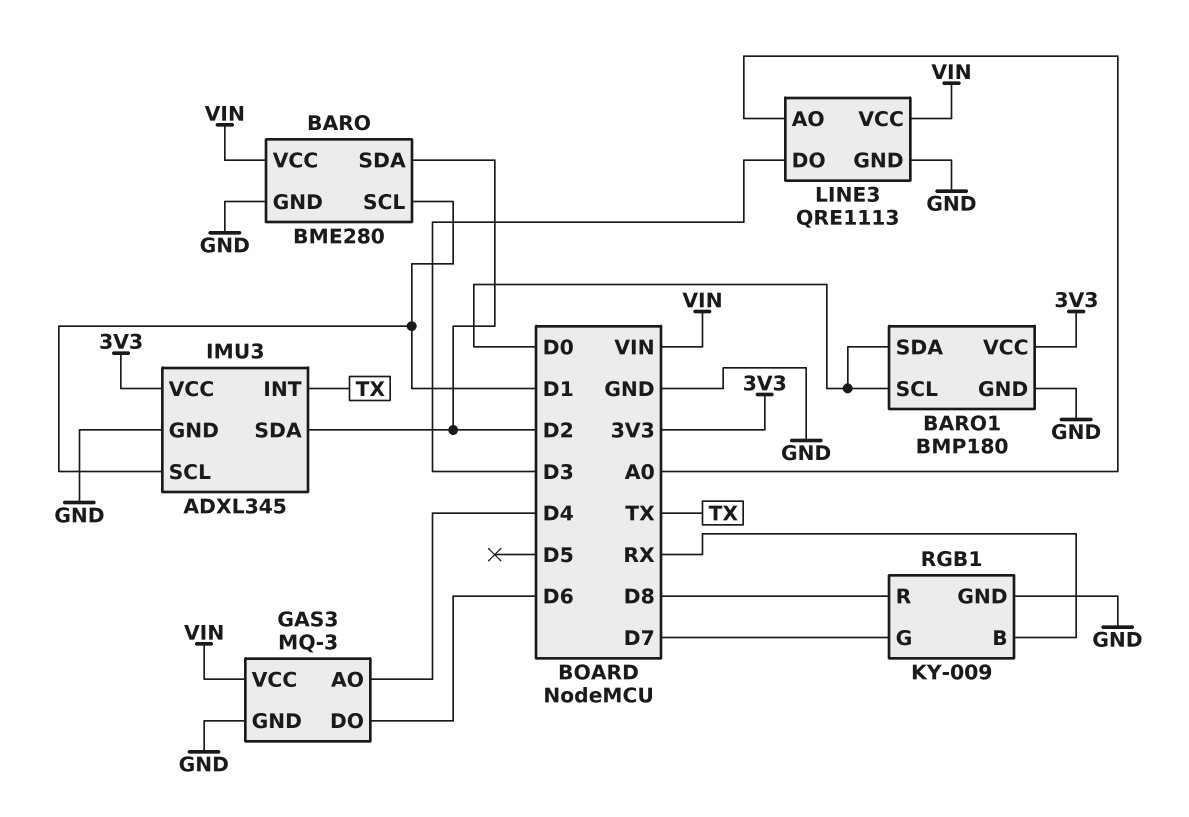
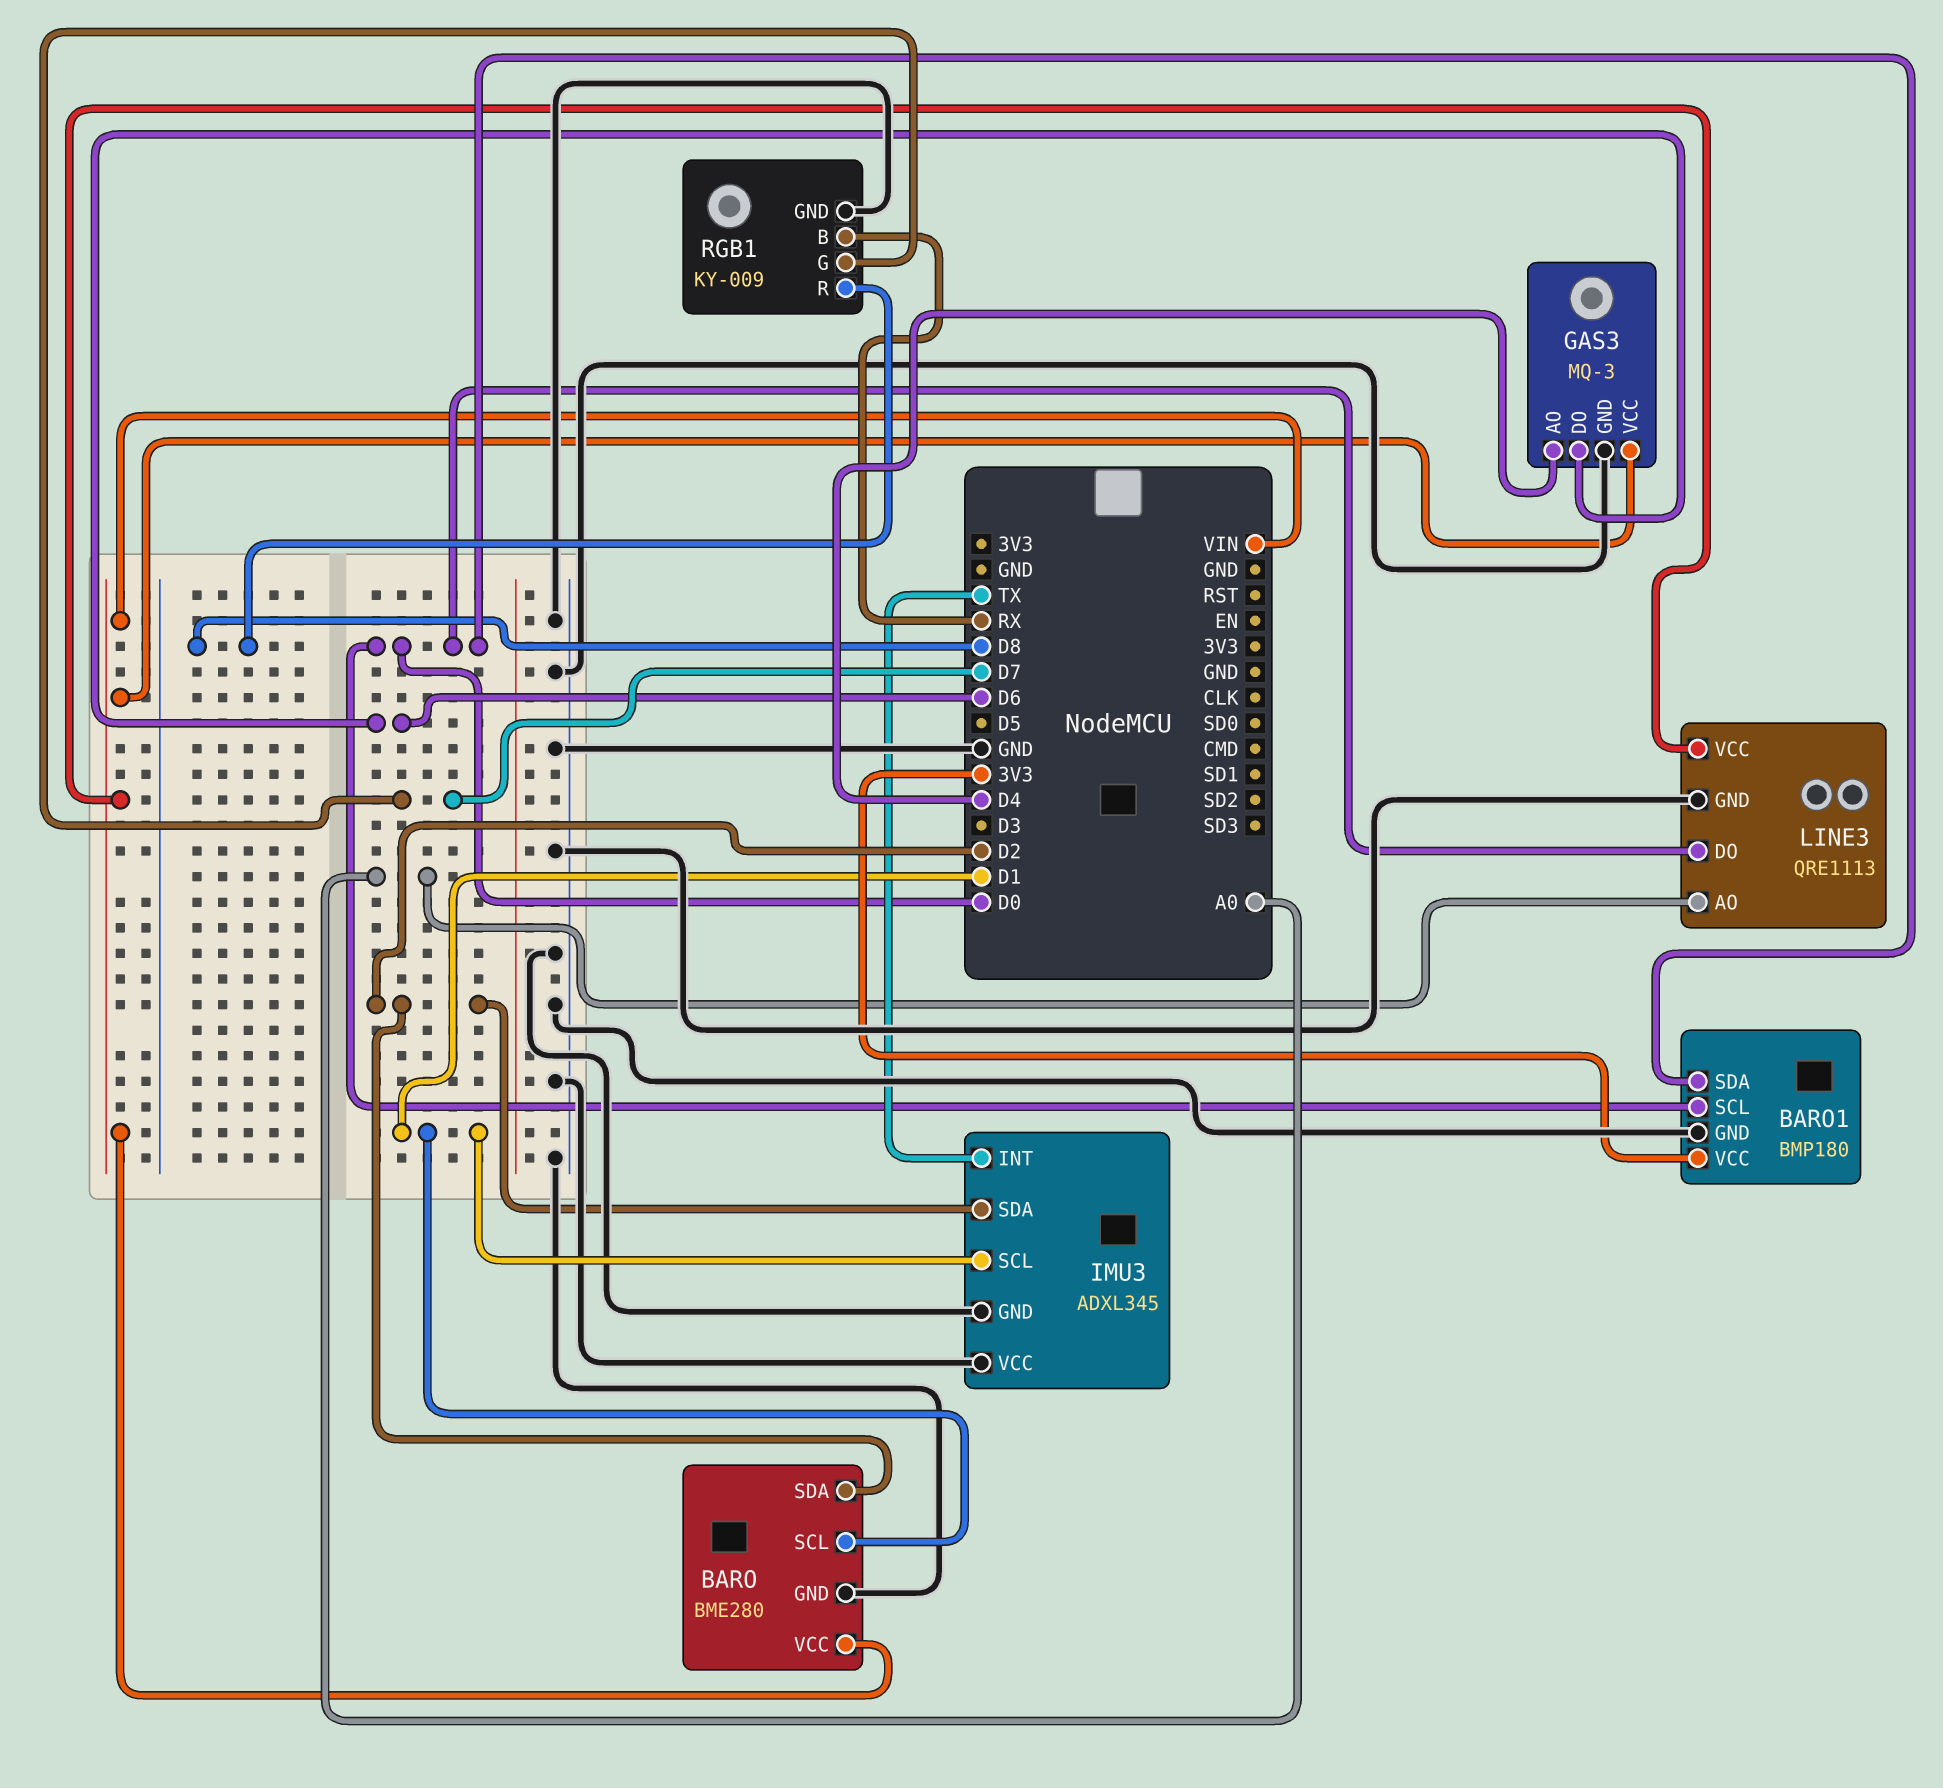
IMU3 pin VCC: 3V3 -> GND
LINE3 pin DO: D3 -> D0

